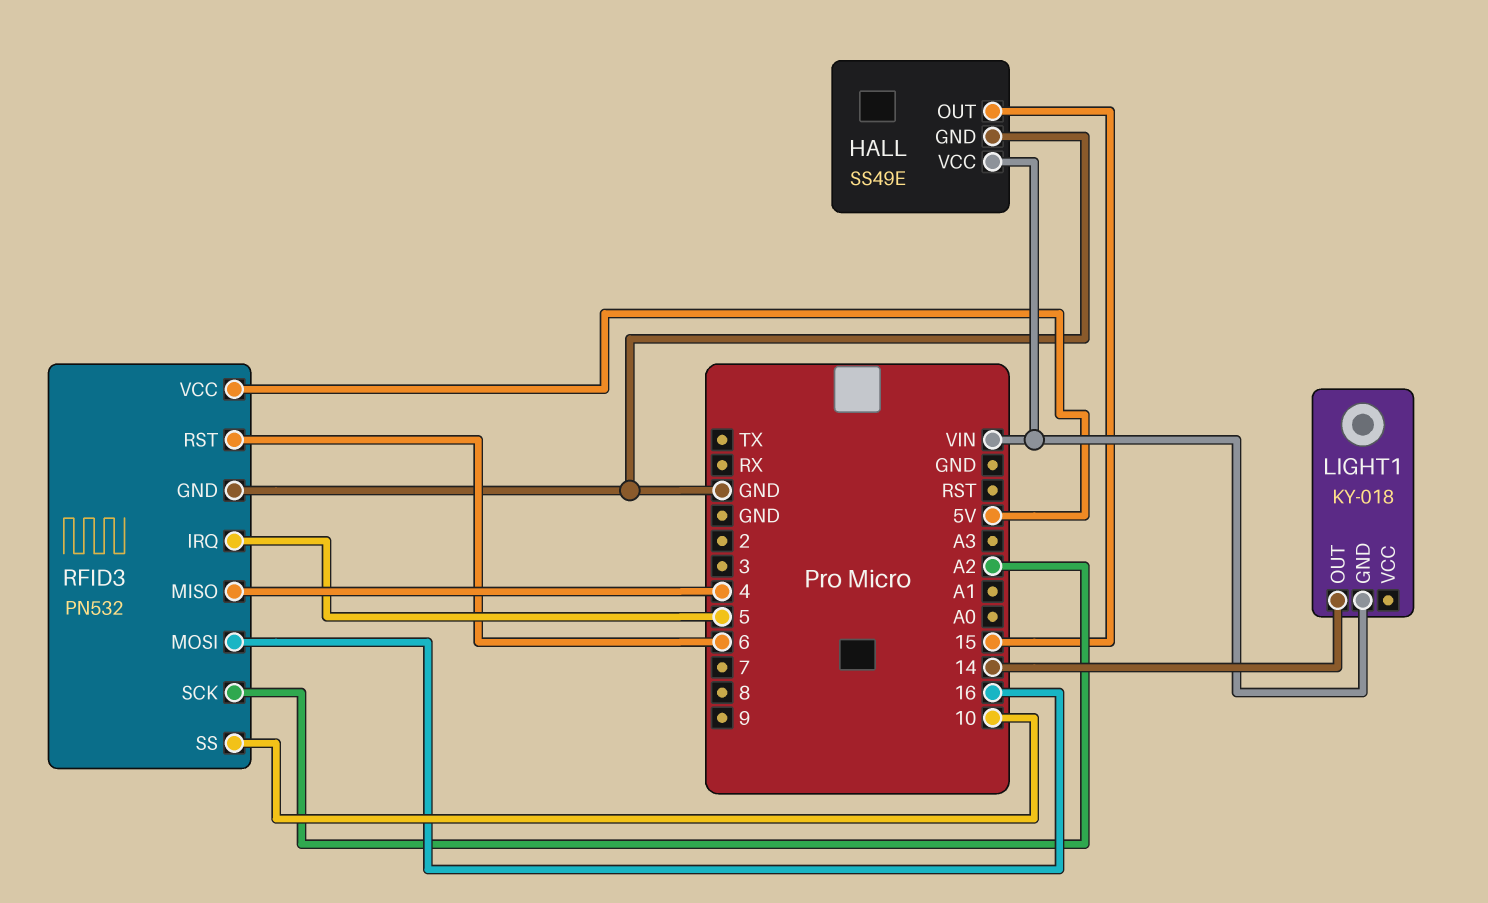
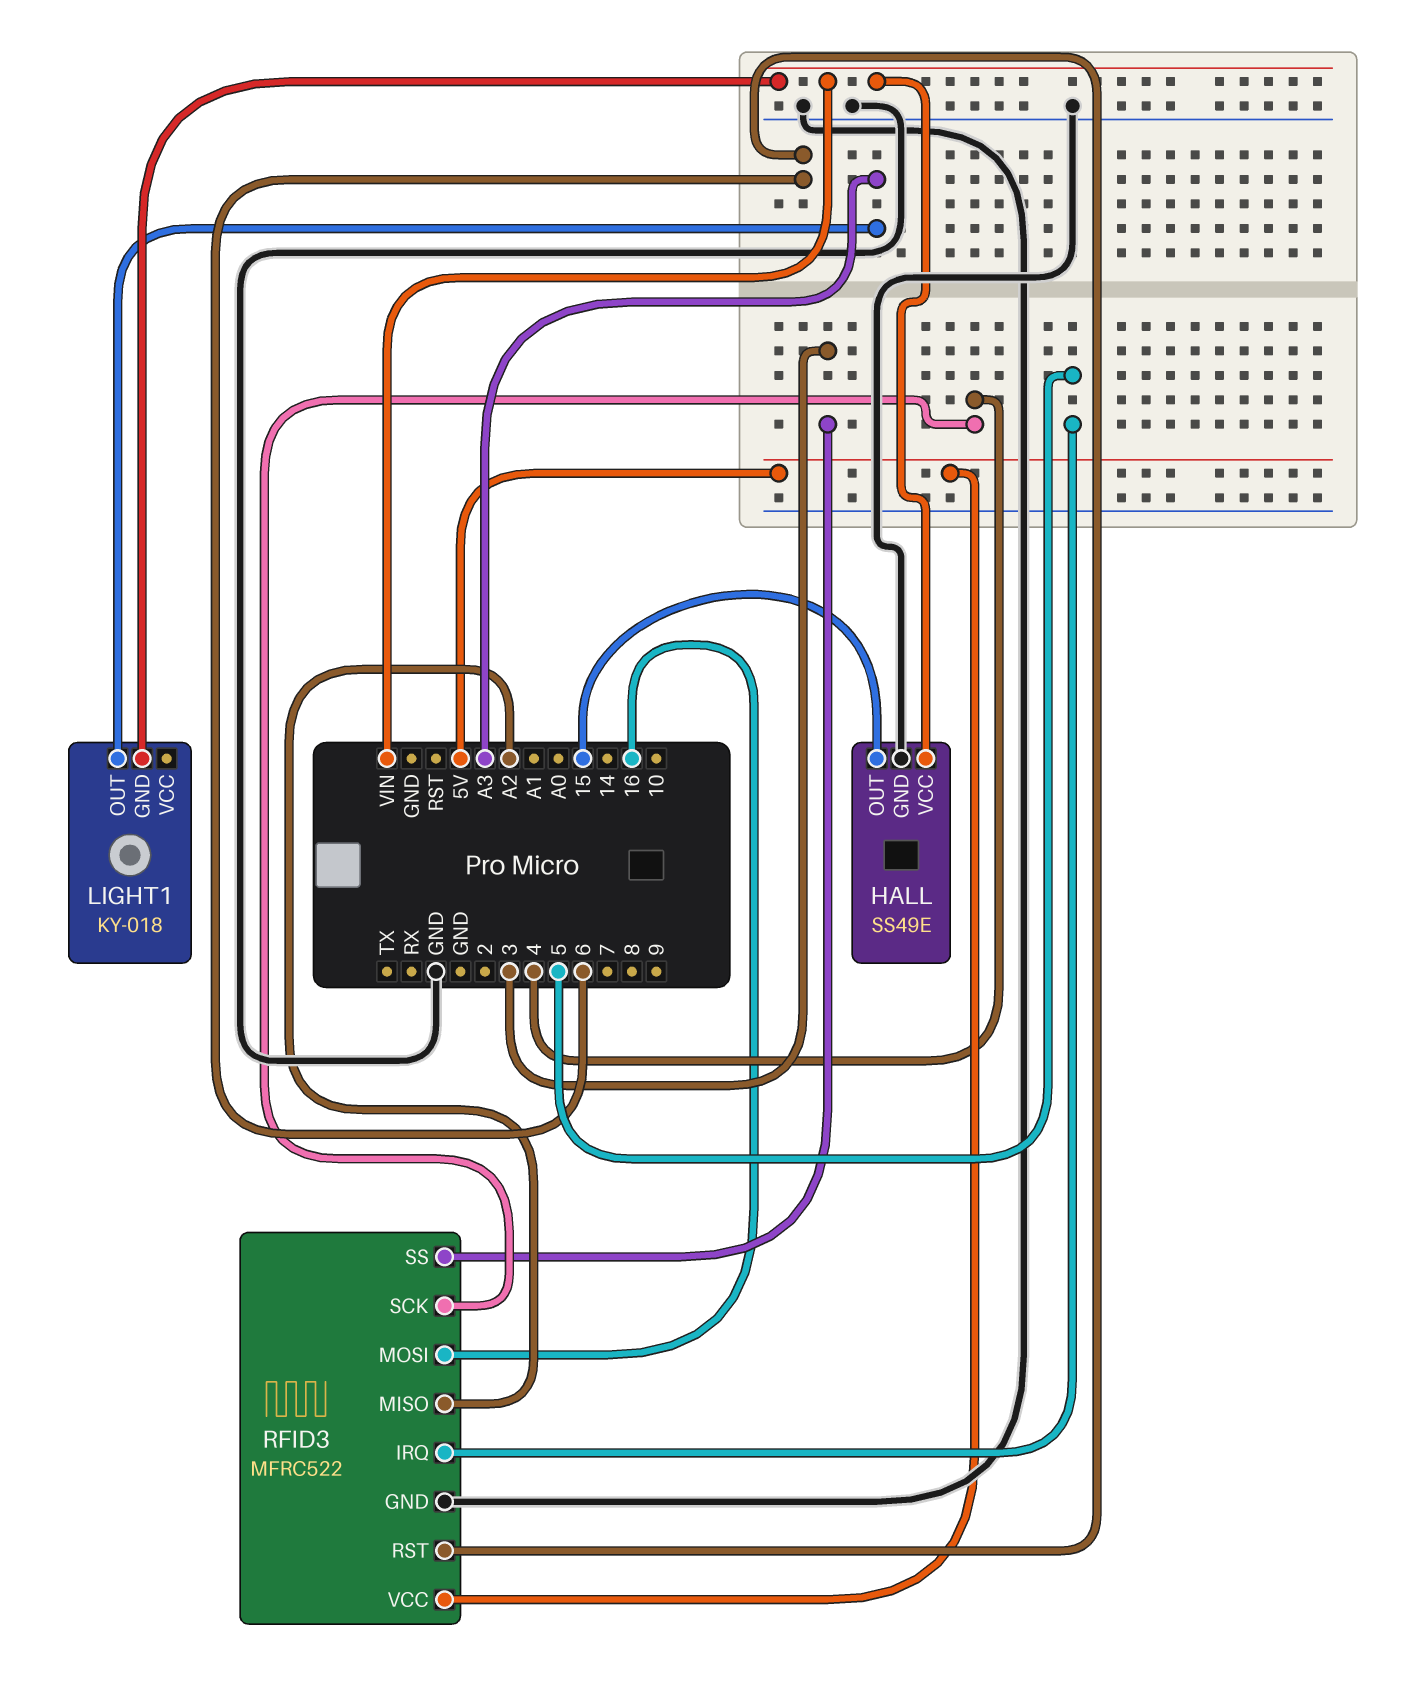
LIGHT1 pin OUT: 14 -> A3
RFID3: PN532 -> MFRC522
RFID3 pin MISO: 4 -> A2
RFID3 pin SCK: A2 -> 4
RFID3 pin SS: 10 -> 3

